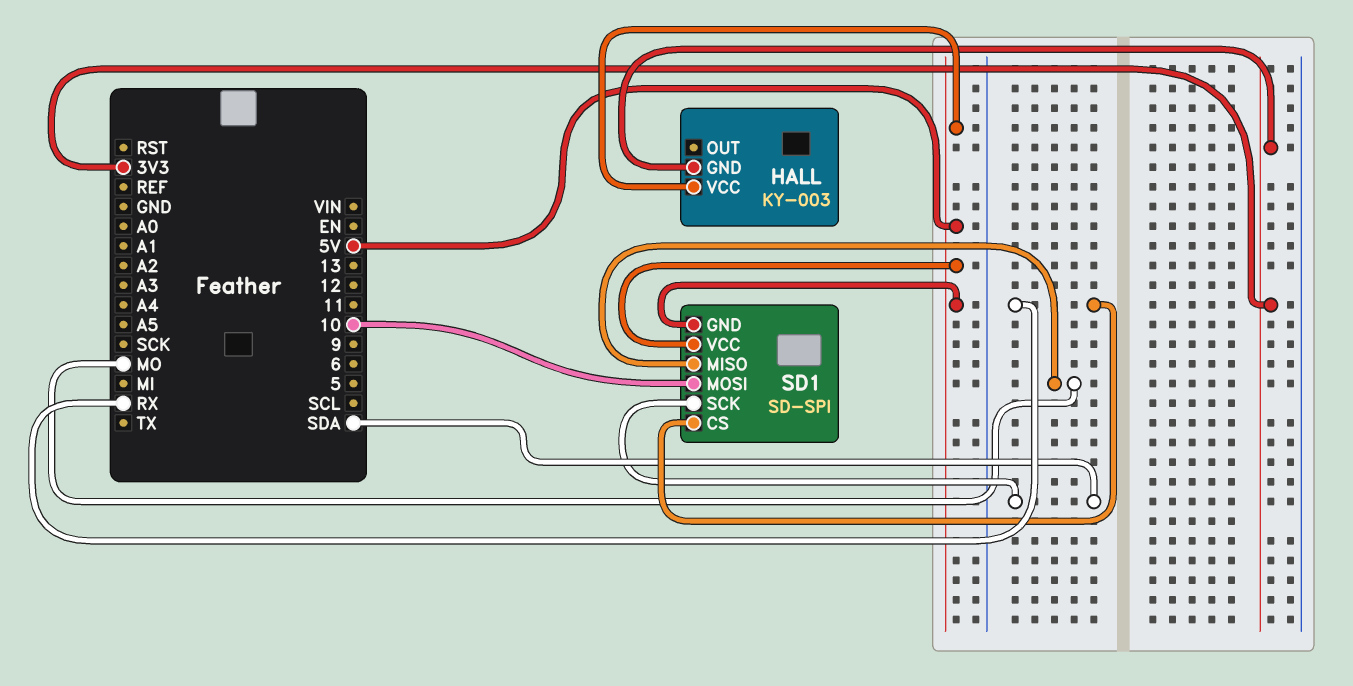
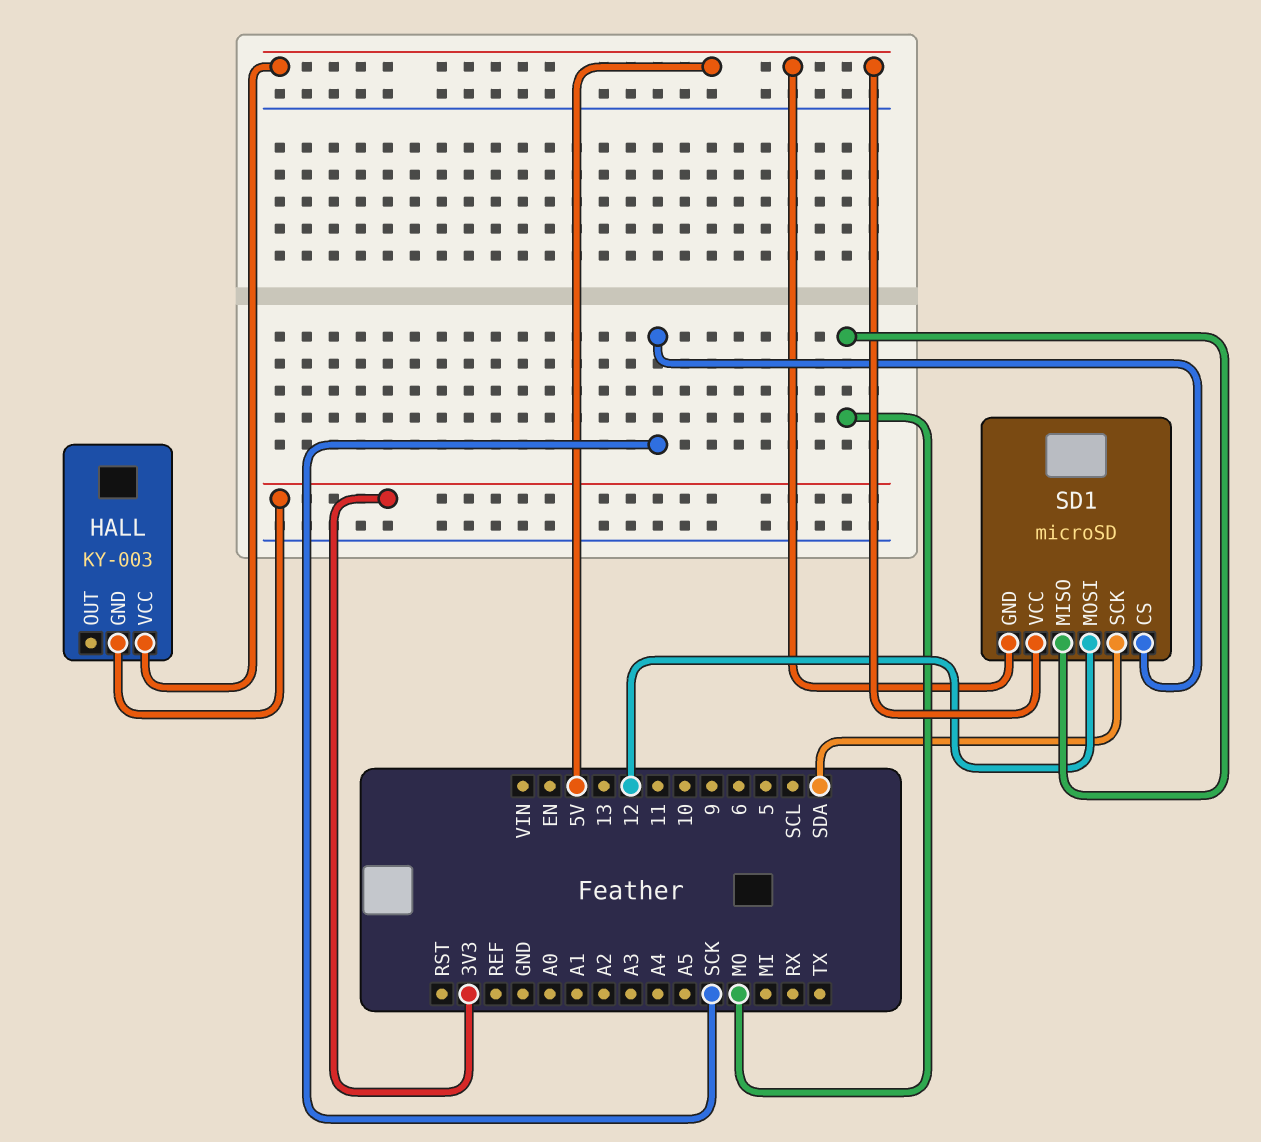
SD1: SD-SPI -> microSD
SD1 pin CS: RX -> SCK
SD1 pin MOSI: 10 -> 12

